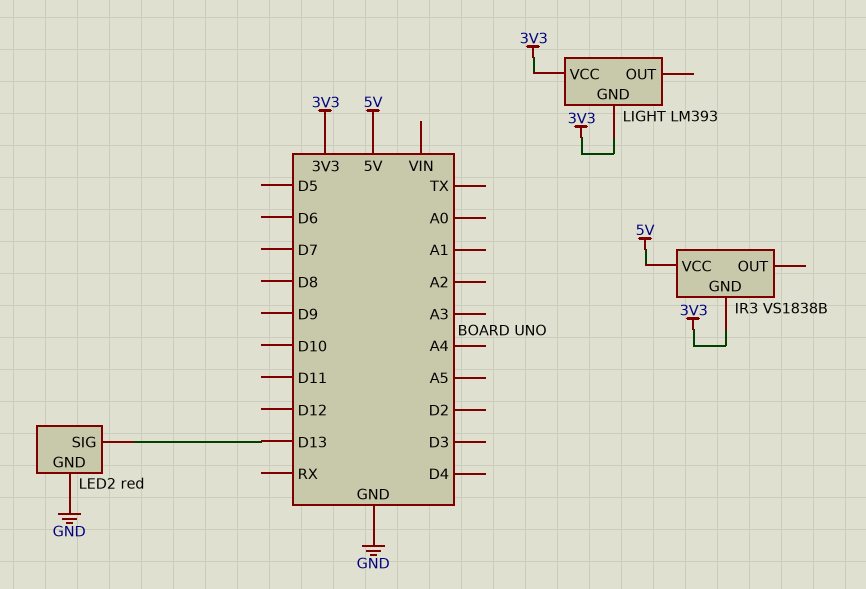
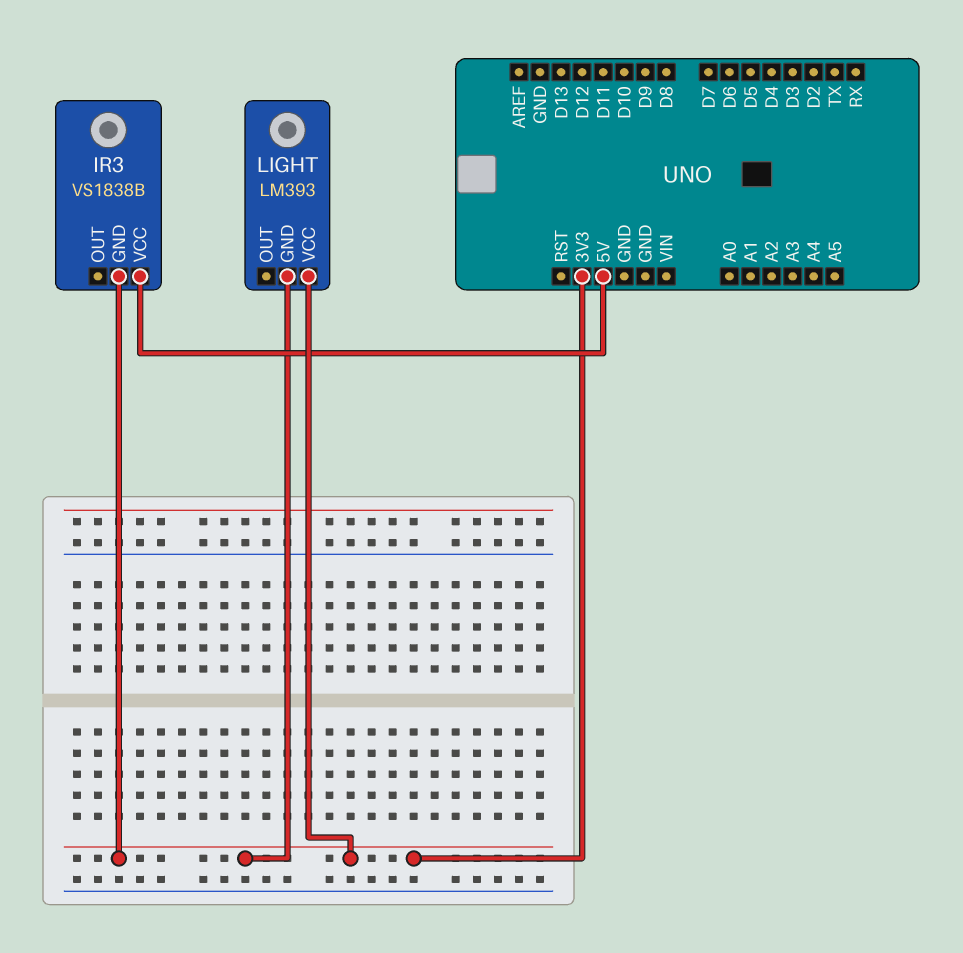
LED2: red -> none
LED2 pin GND: GND -> none
LED2 pin SIG: D13 -> none

